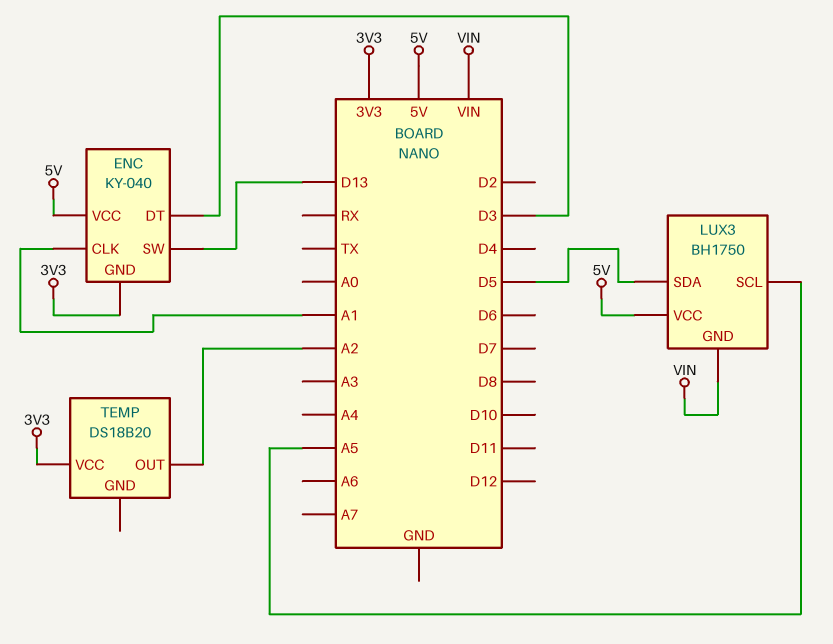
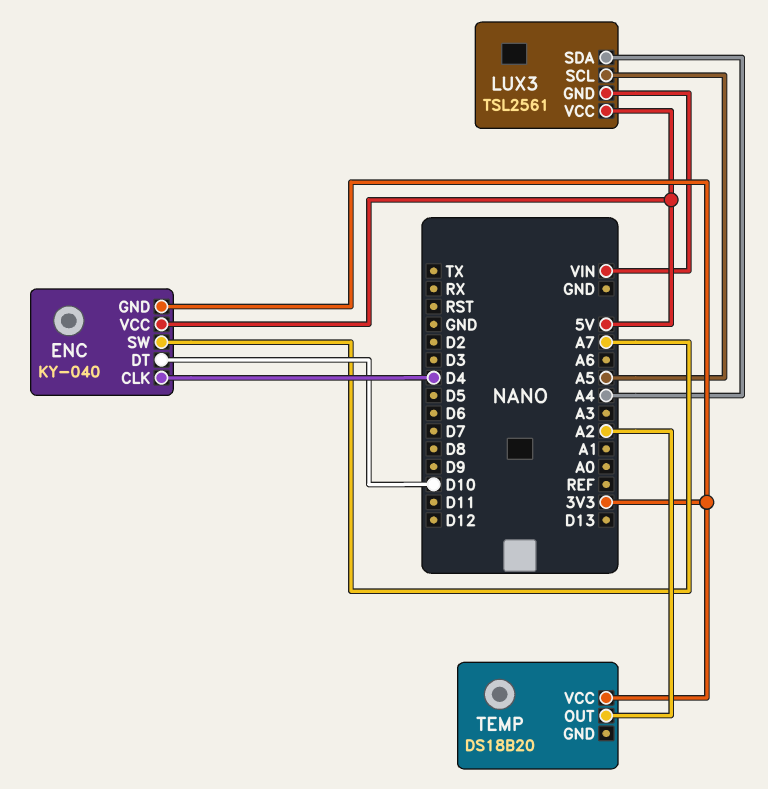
ENC pin CLK: A1 -> D4
ENC pin DT: D3 -> D10
ENC pin SW: D13 -> A7
LUX3: BH1750 -> TSL2561
LUX3 pin SDA: D5 -> A4

